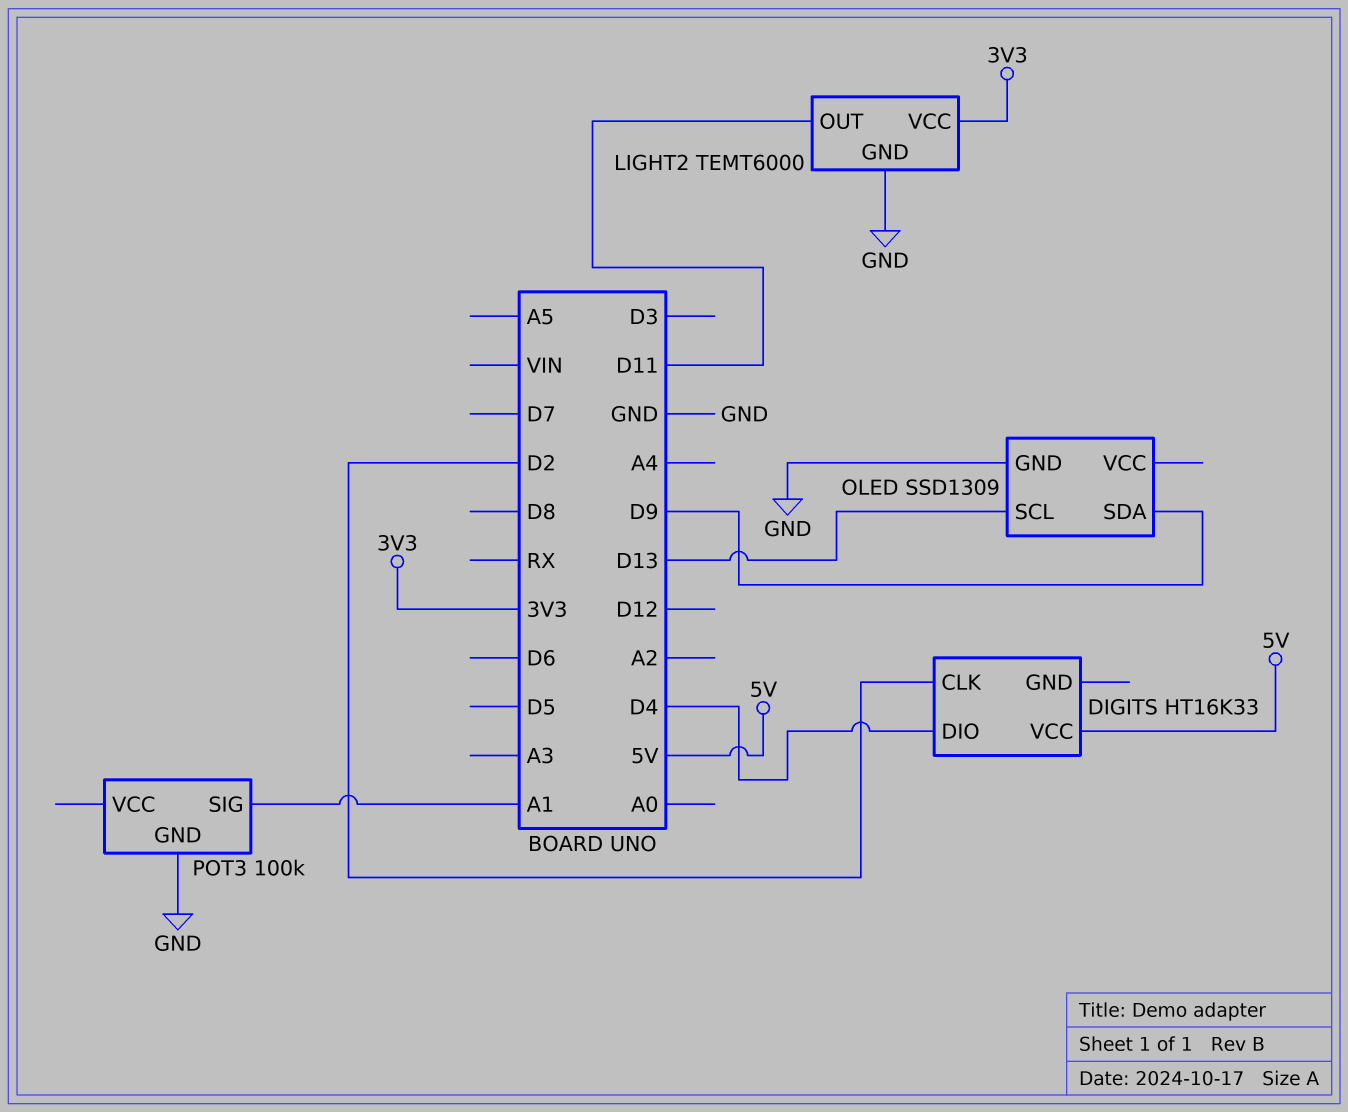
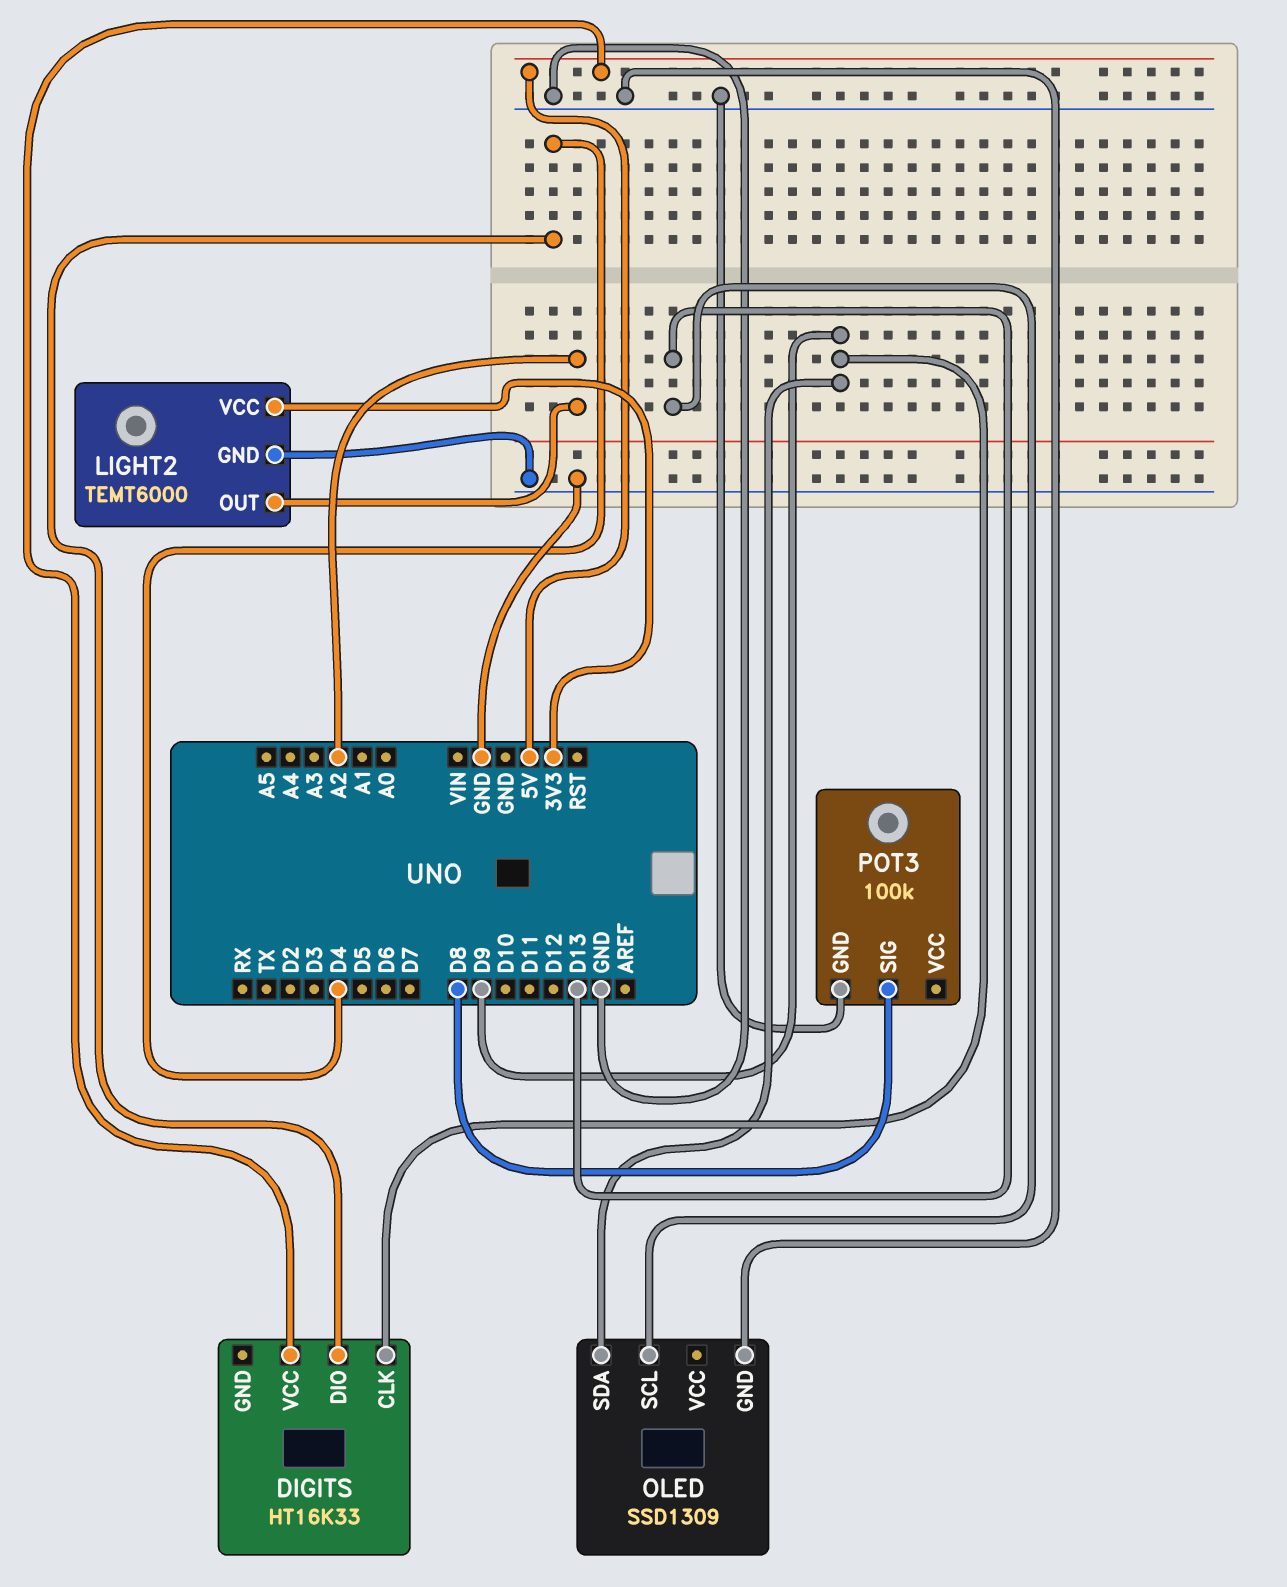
DIGITS pin CLK: D2 -> D9
LIGHT2 pin OUT: D11 -> A2
POT3 pin SIG: A1 -> D8

